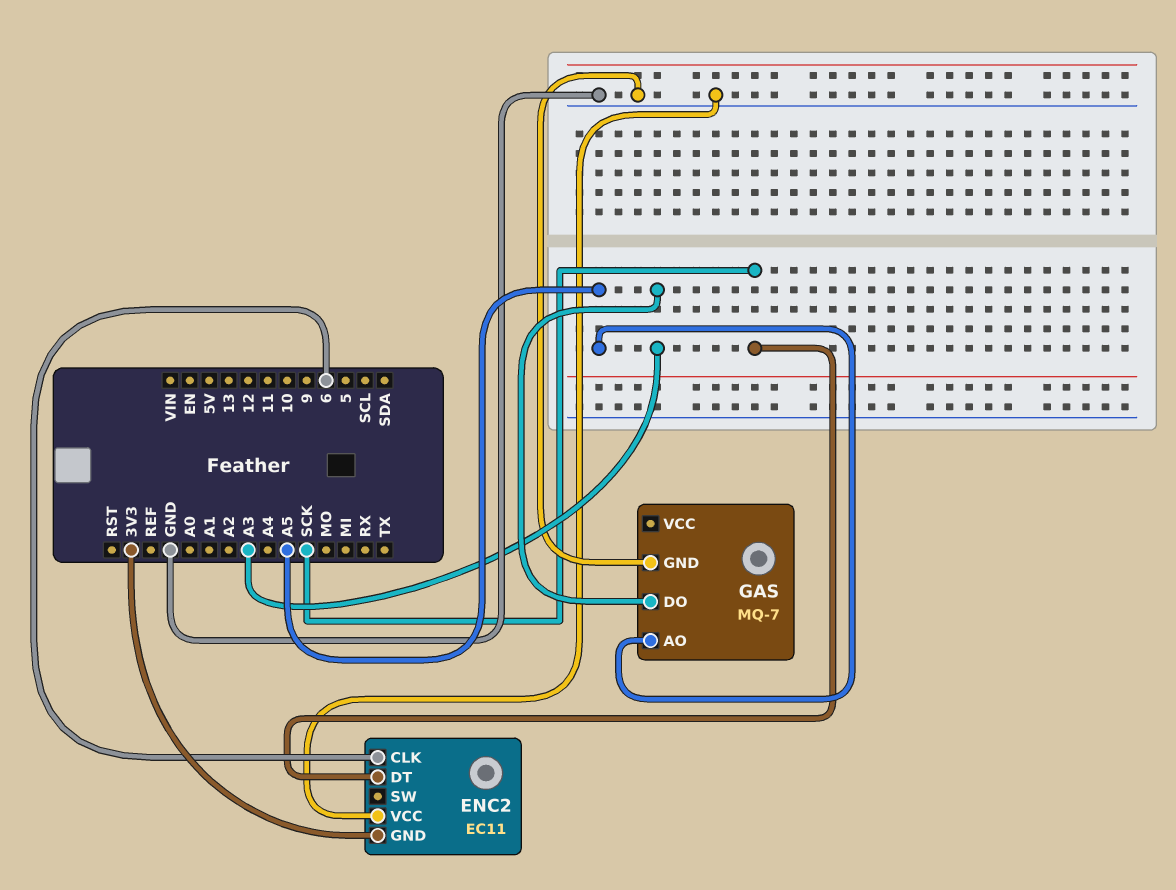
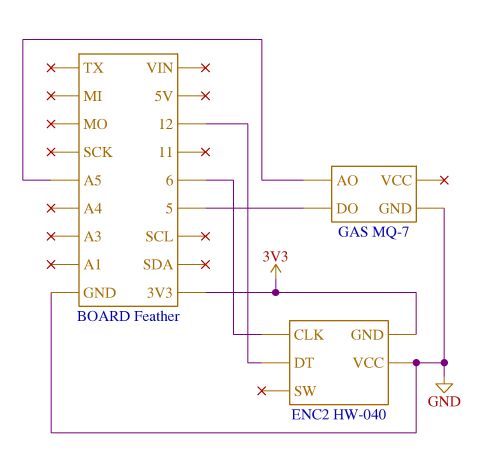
ENC2: EC11 -> HW-040
ENC2 pin DT: SCK -> 12
GAS pin DO: A3 -> 5

